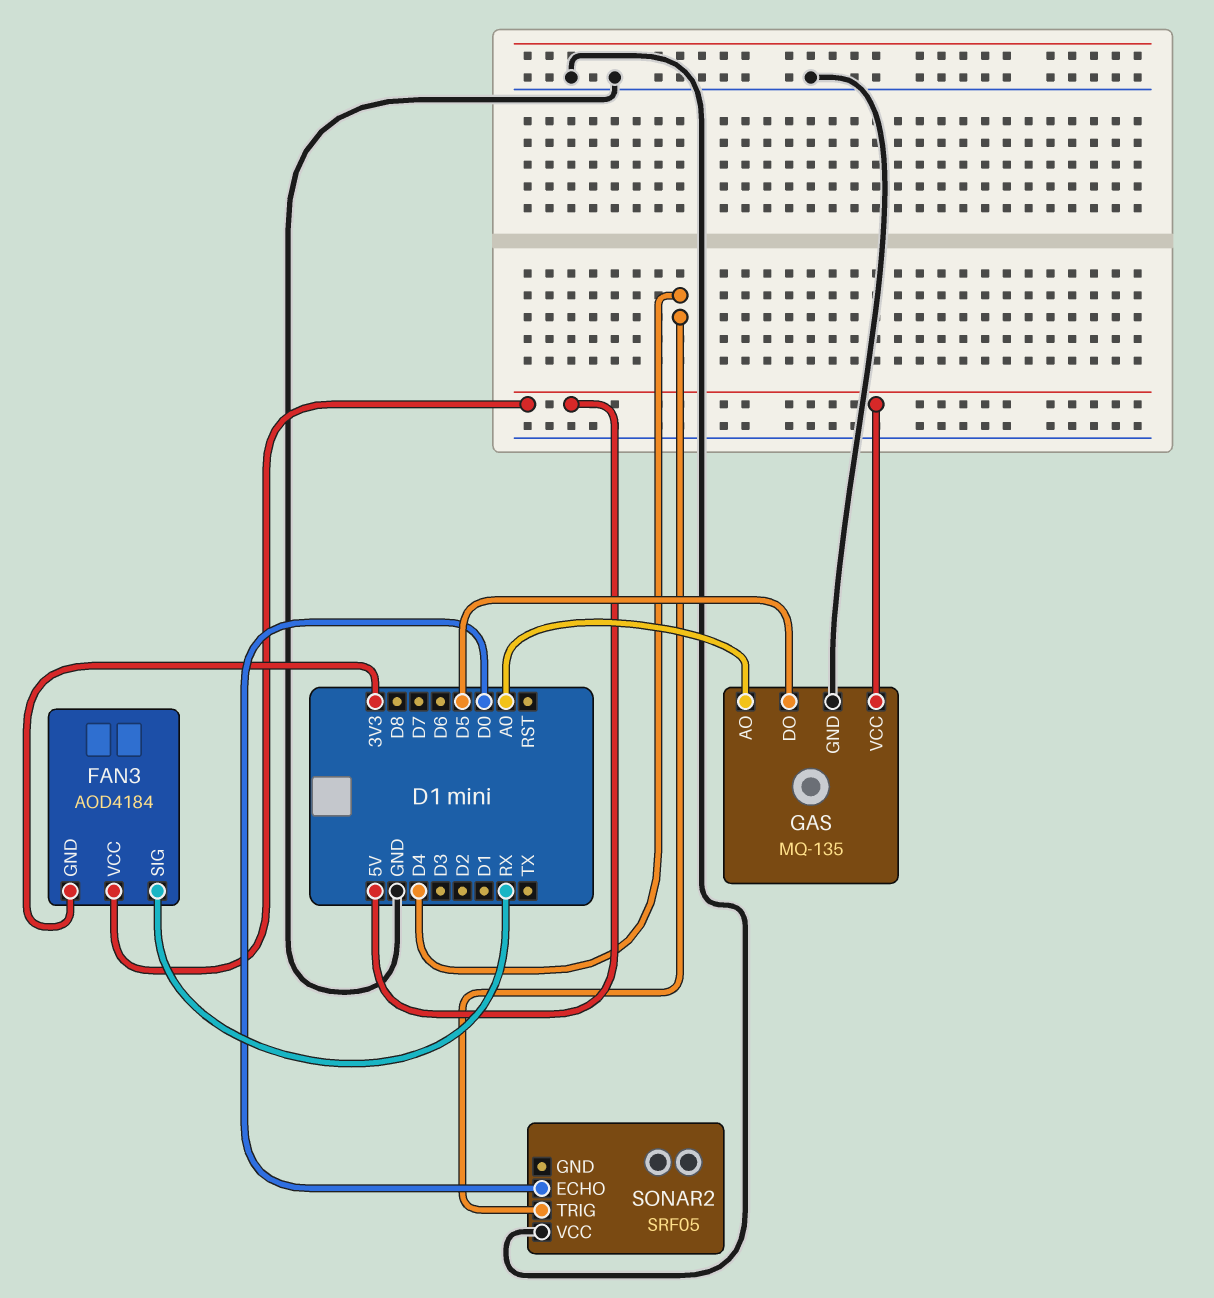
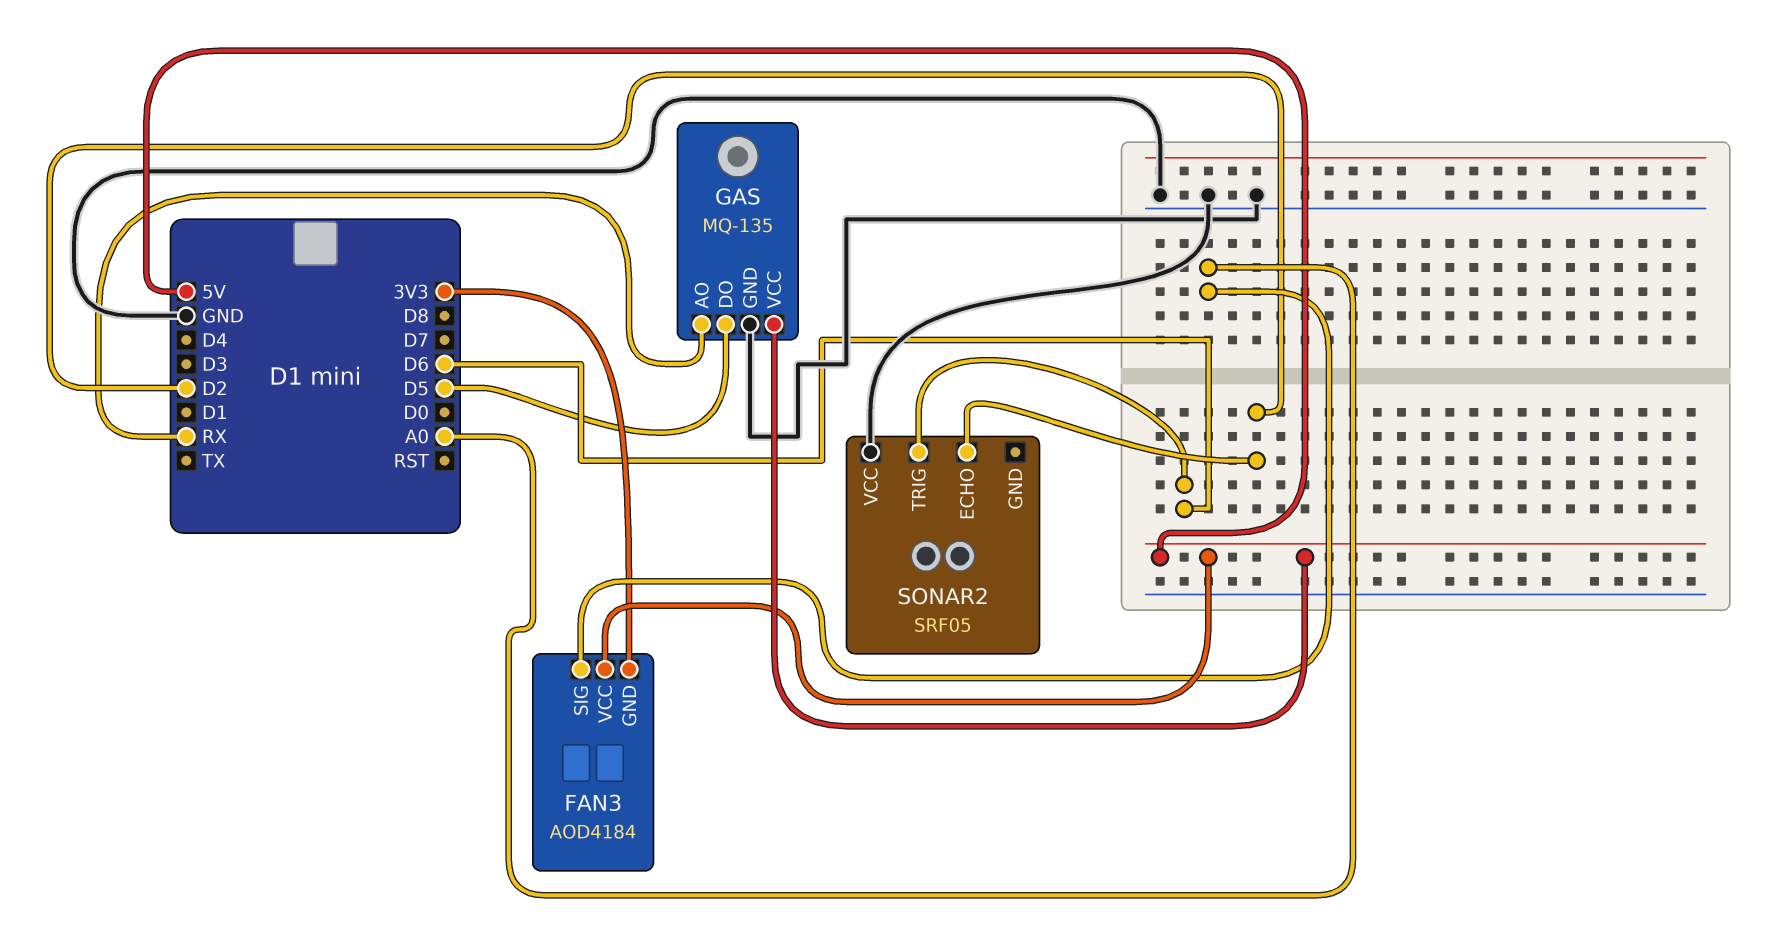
FAN3 pin SIG: RX -> A0
GAS pin AO: A0 -> RX
SONAR2 pin ECHO: D0 -> D2
SONAR2 pin TRIG: D4 -> D6

